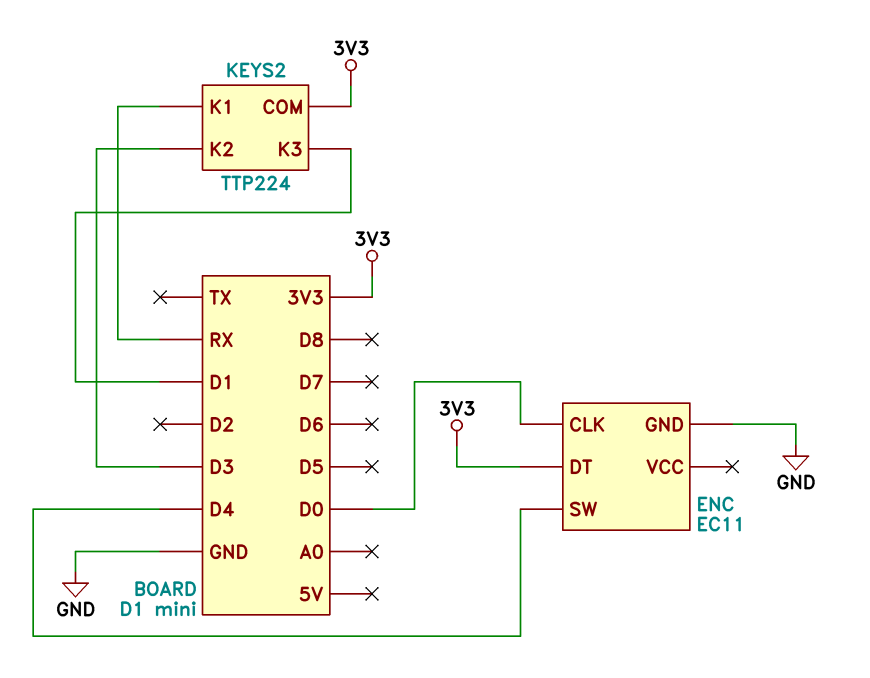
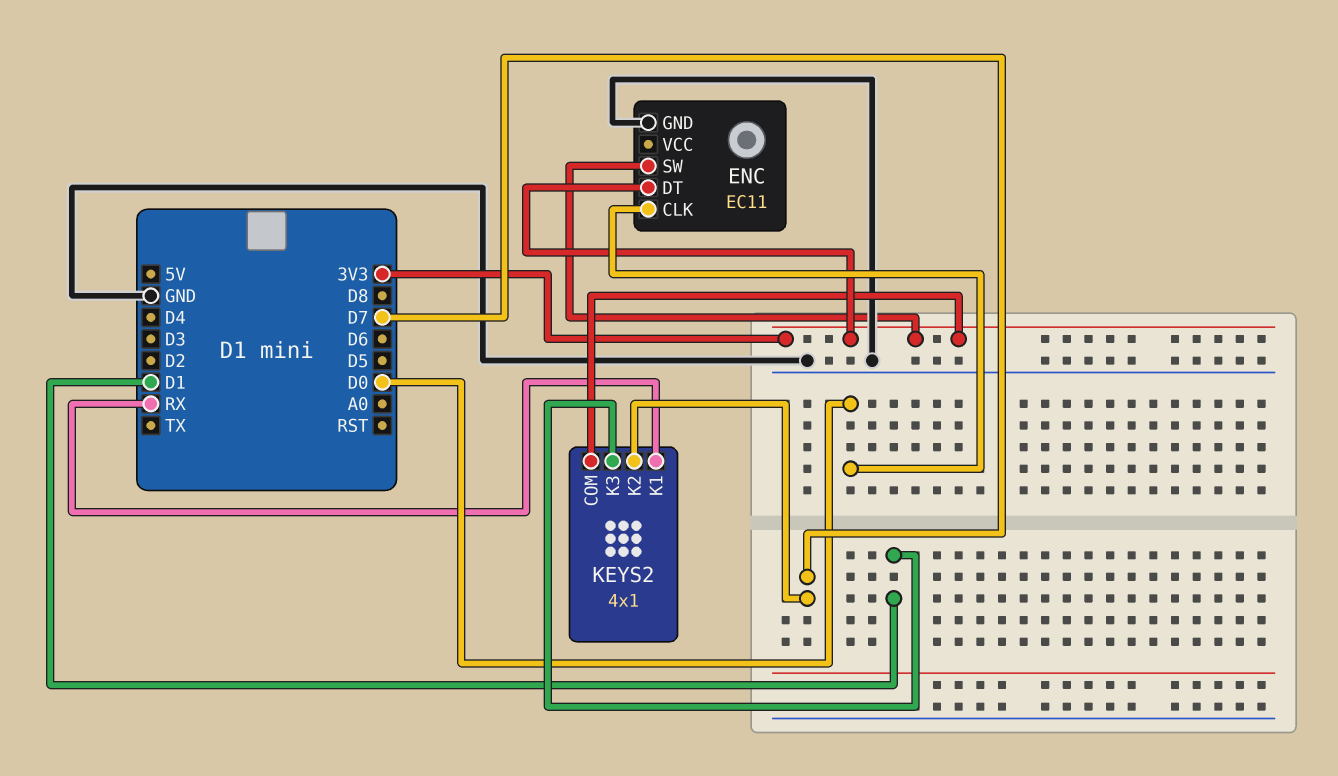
ENC pin SW: D4 -> 3V3
KEYS2: TTP224 -> 4x1
KEYS2 pin K2: D3 -> D7

